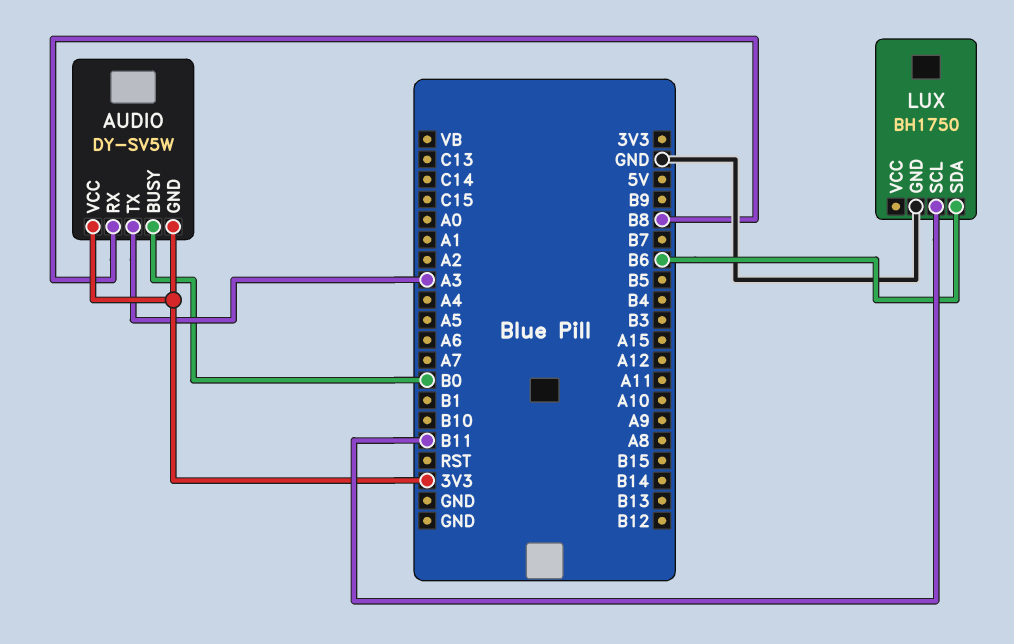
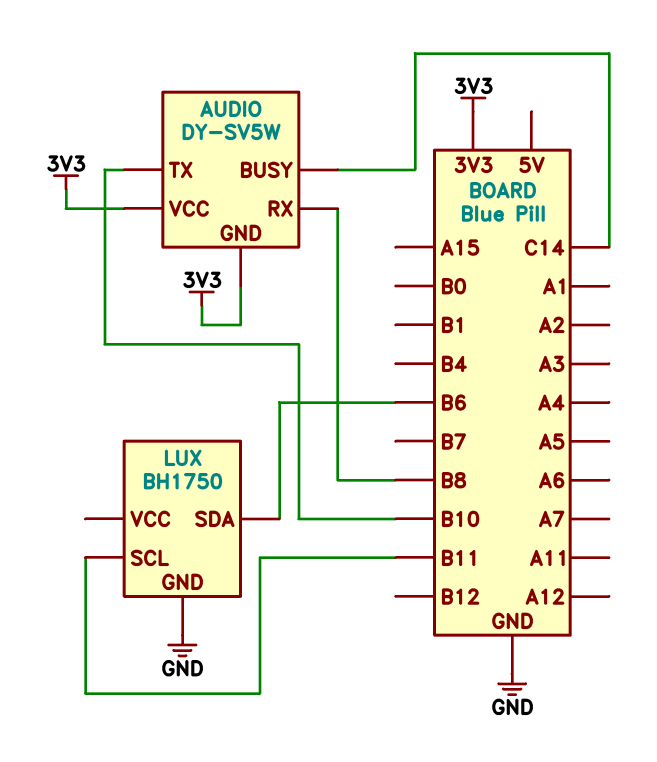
AUDIO pin BUSY: B0 -> C14
AUDIO pin TX: A3 -> B10

